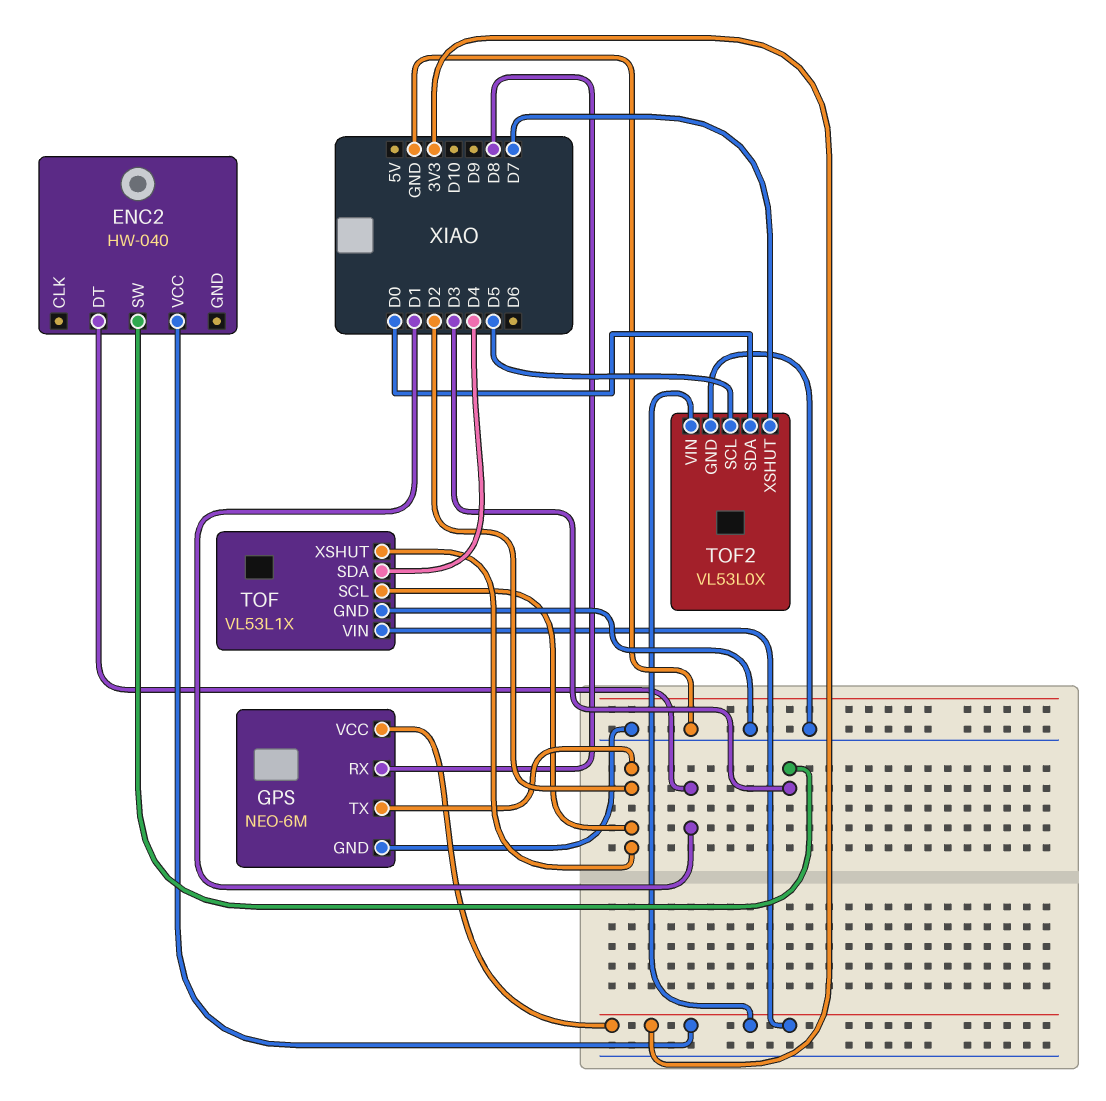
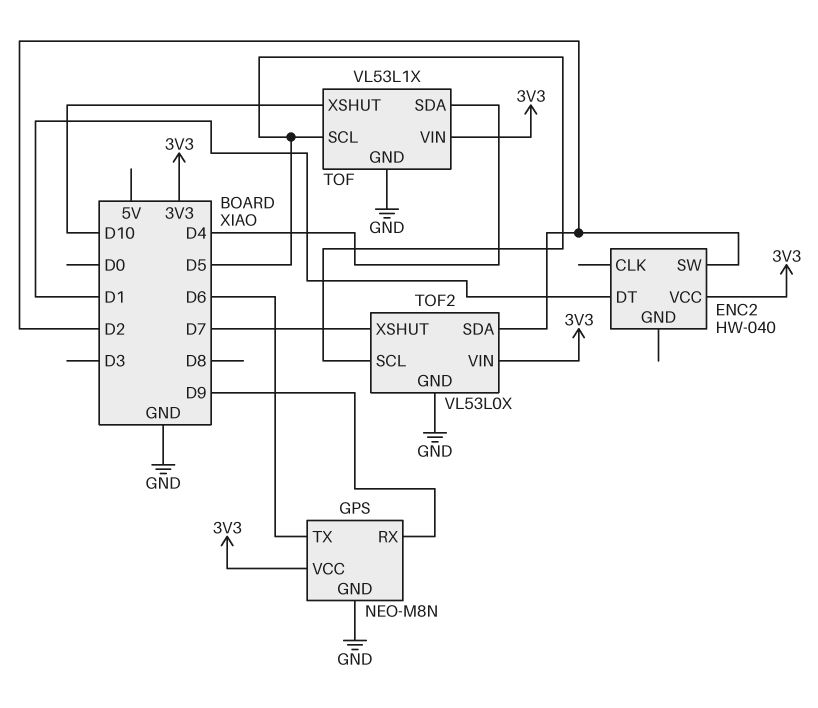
ENC2 pin SW: D3 -> D2
GPS: NEO-6M -> NEO-M8N
GPS pin RX: D8 -> D9
GPS pin TX: D2 -> D6
TOF pin SCL: D2 -> D5
TOF pin XSHUT: D2 -> D10
TOF2 pin SDA: D0 -> D2

